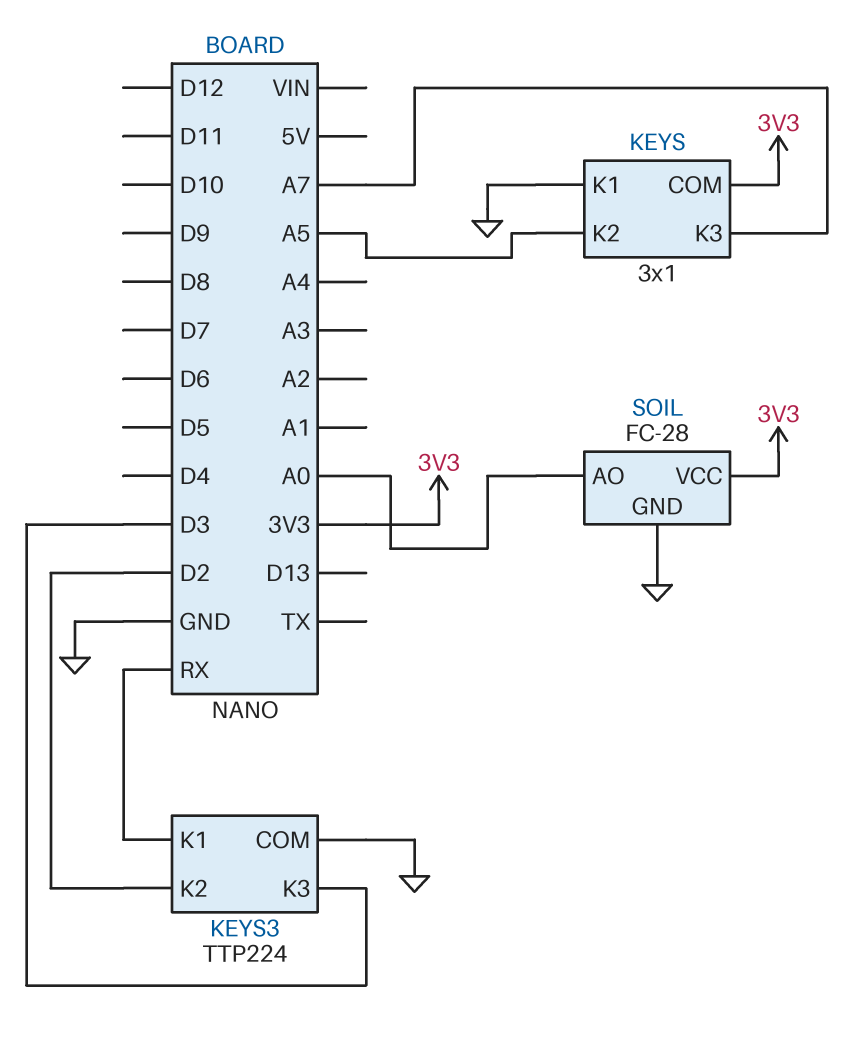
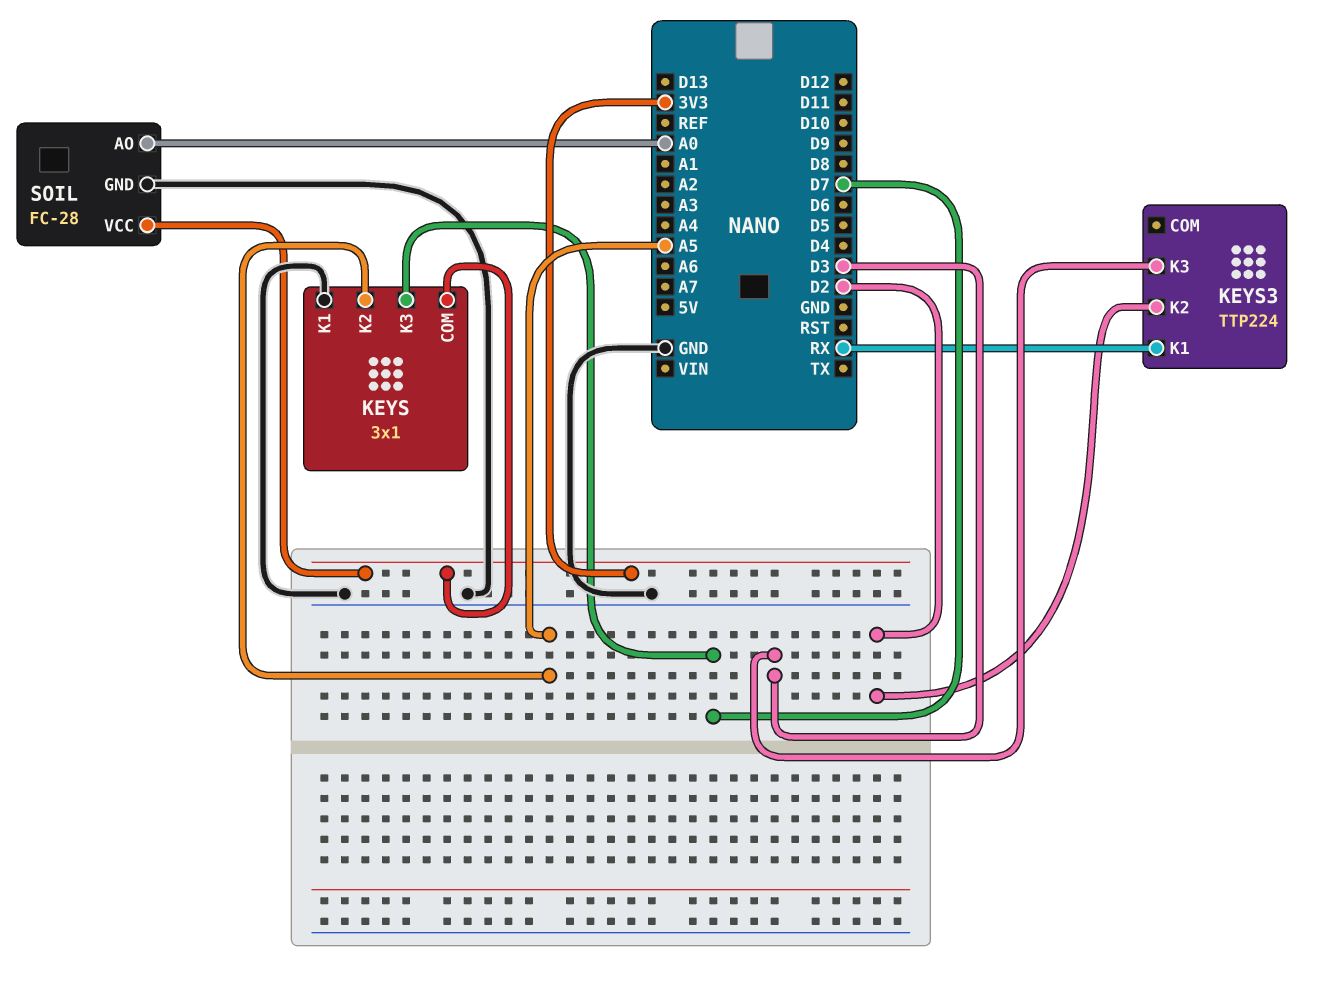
KEYS pin K3: A7 -> D7
KEYS3 pin COM: GND -> none

